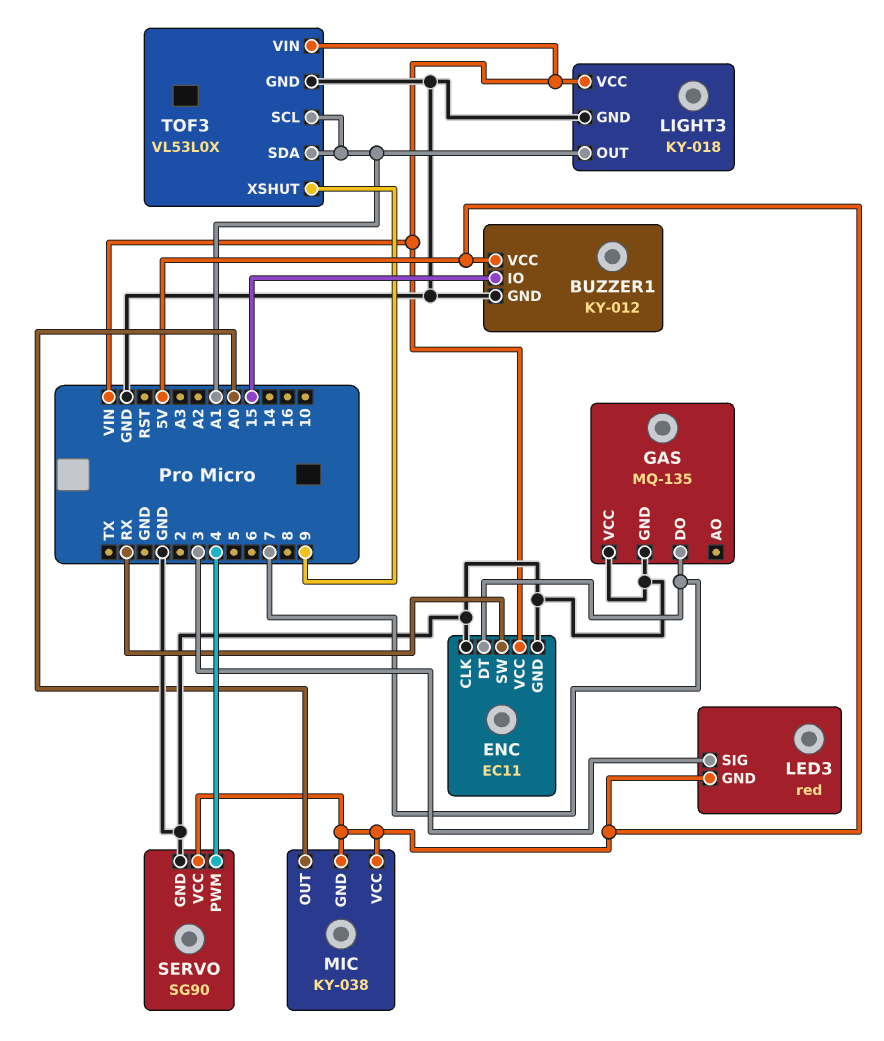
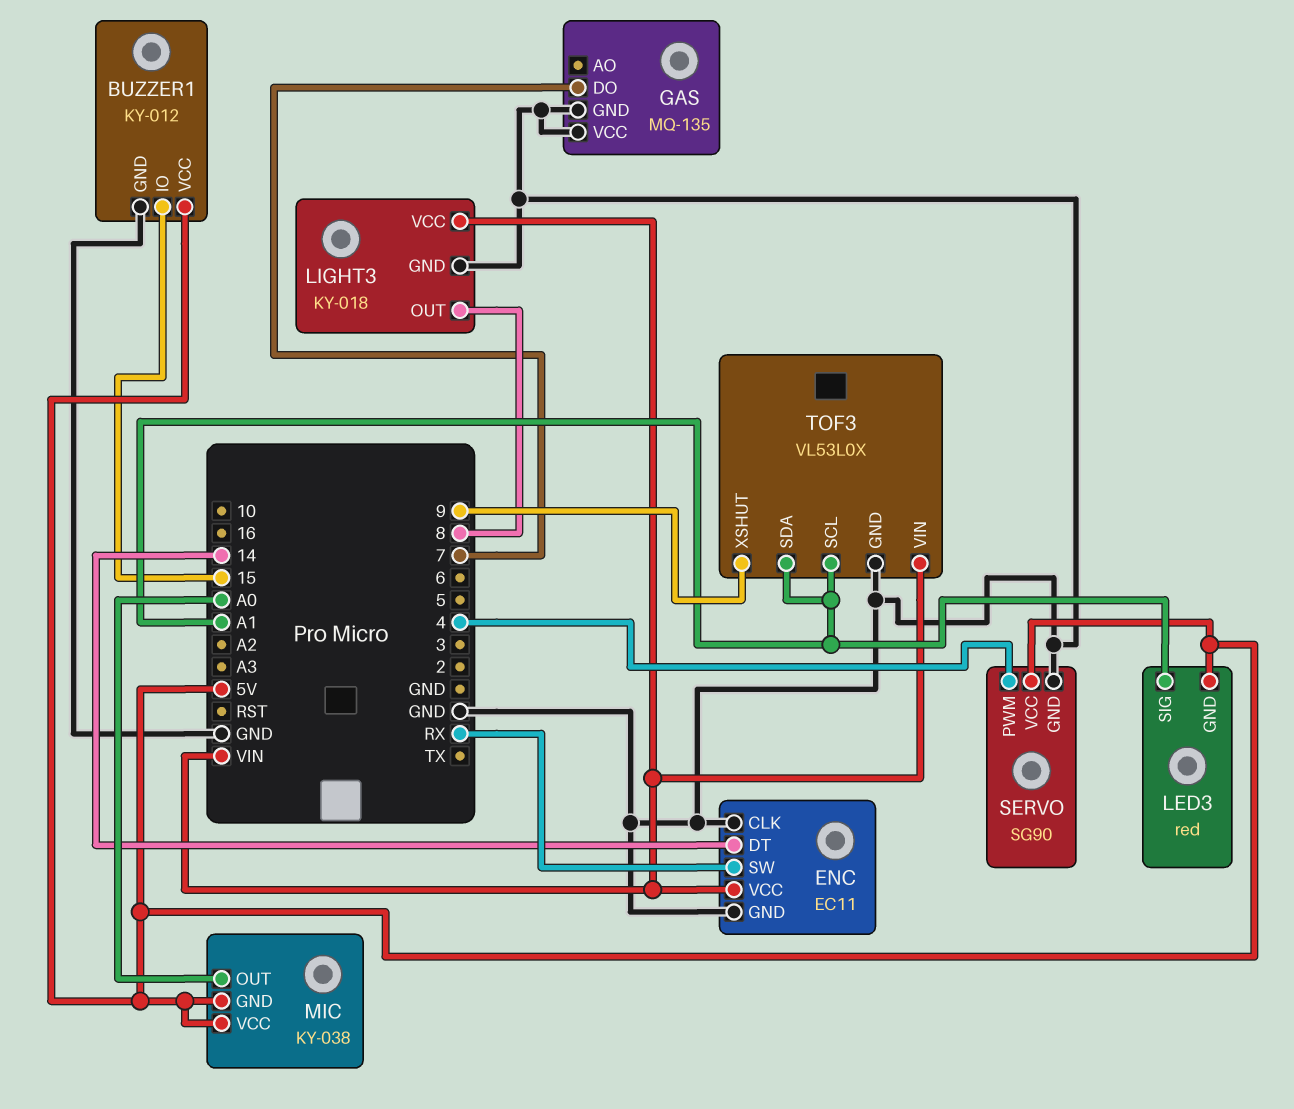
ENC pin DT: 7 -> 14
LED3 pin SIG: 3 -> A1
LIGHT3 pin OUT: A1 -> 8

